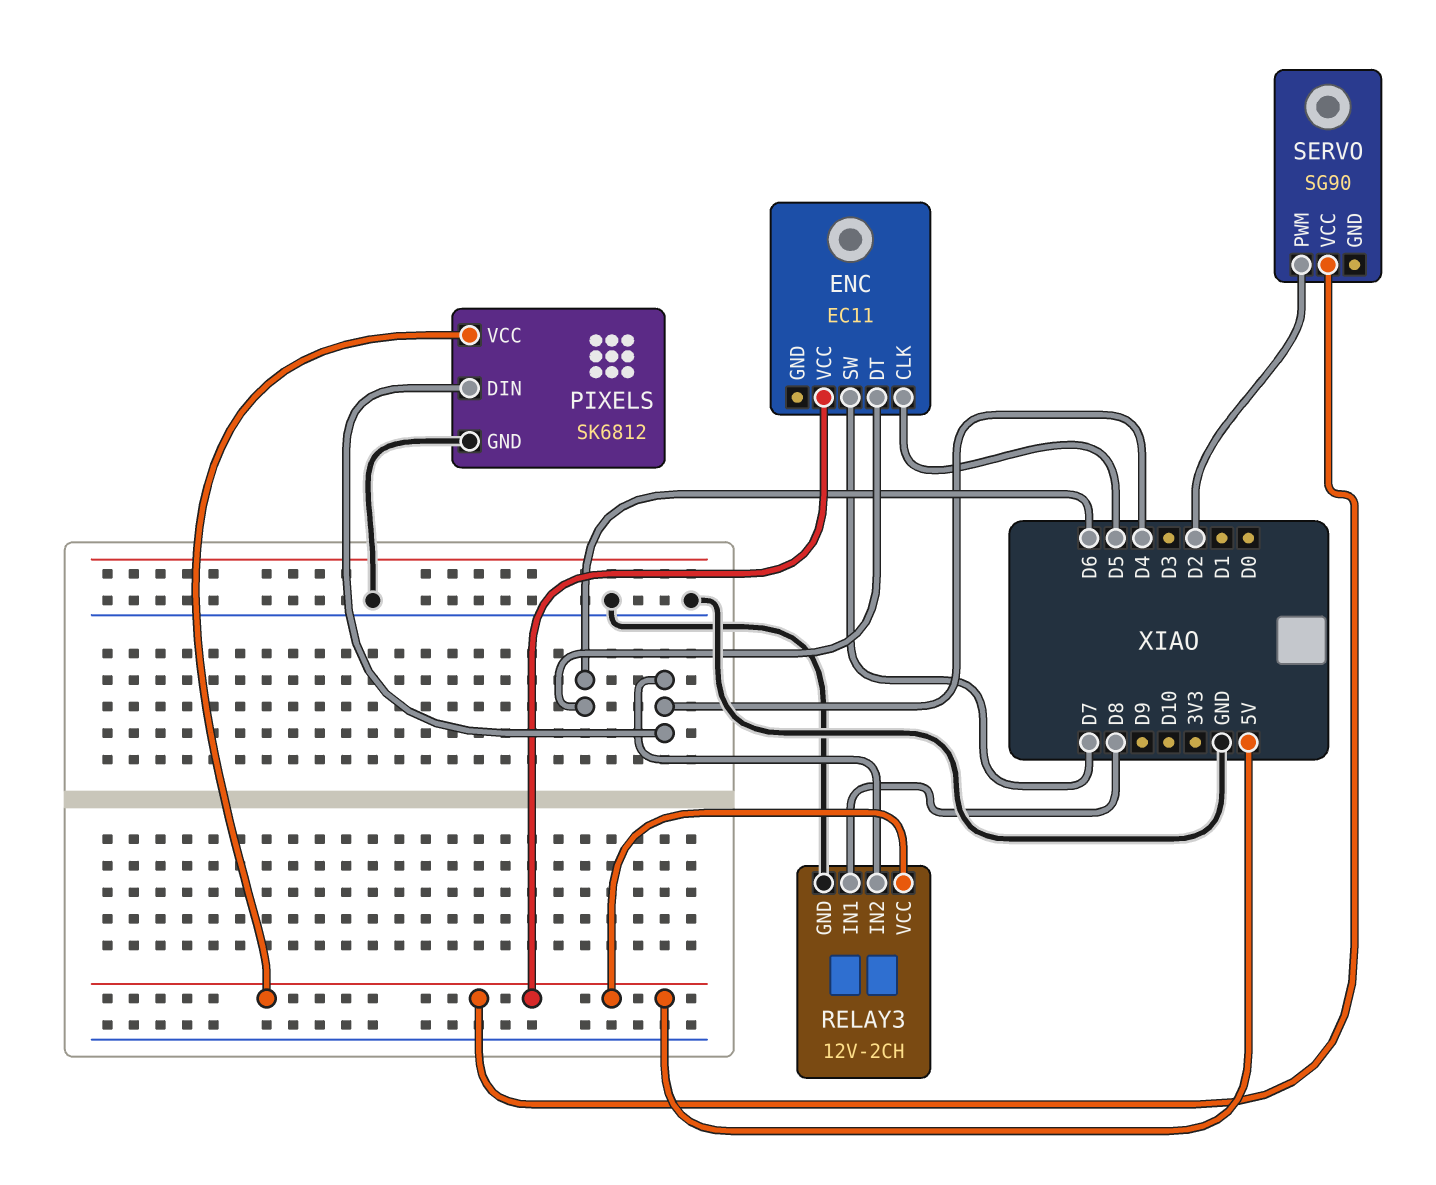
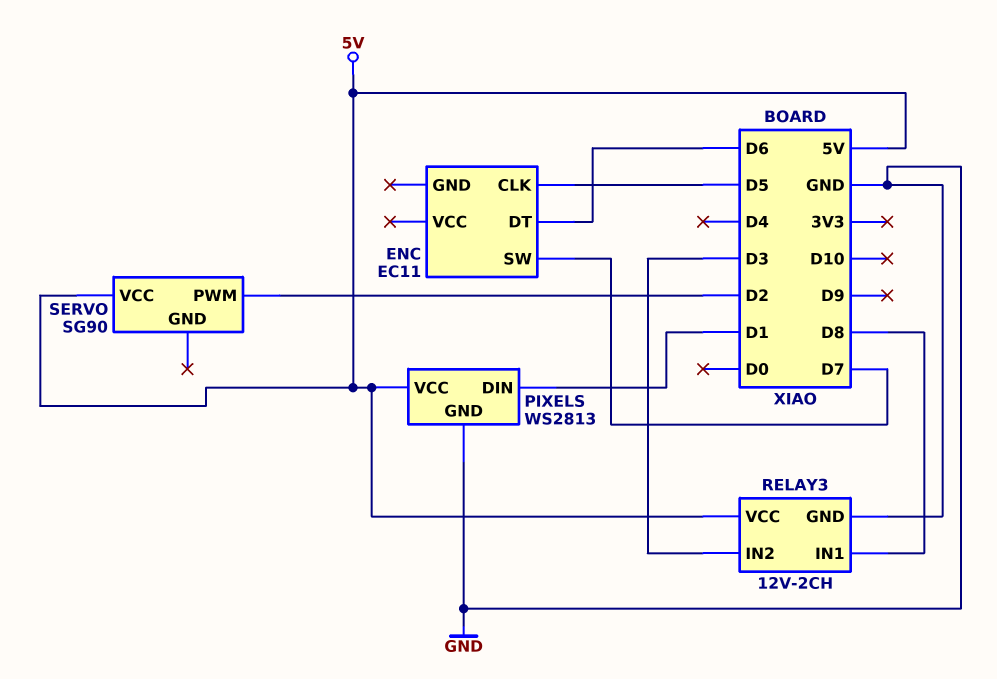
ENC pin VCC: 5V -> none
PIXELS: SK6812 -> WS2813
PIXELS pin DIN: D4 -> D1
RELAY3 pin IN2: D4 -> D3

